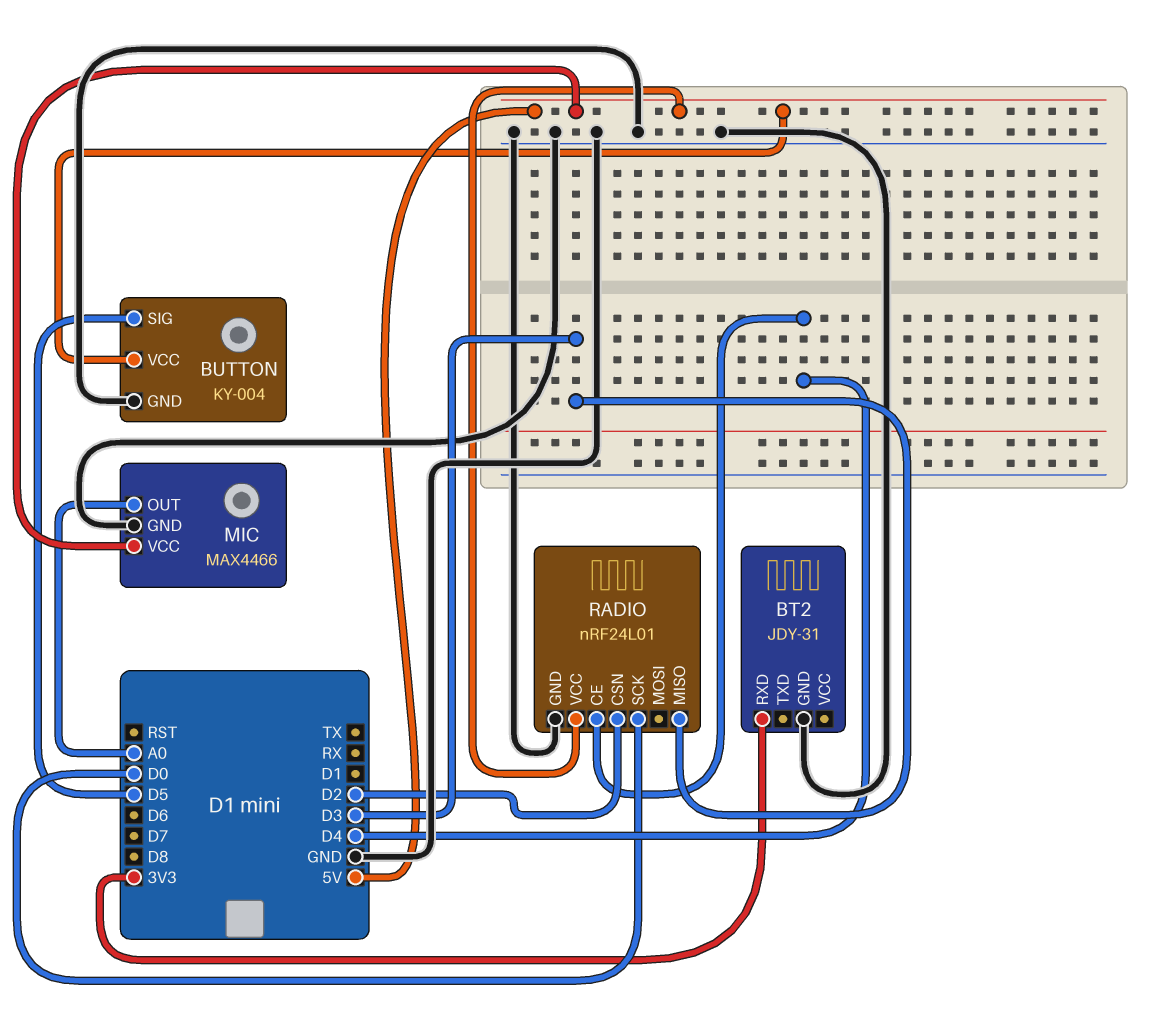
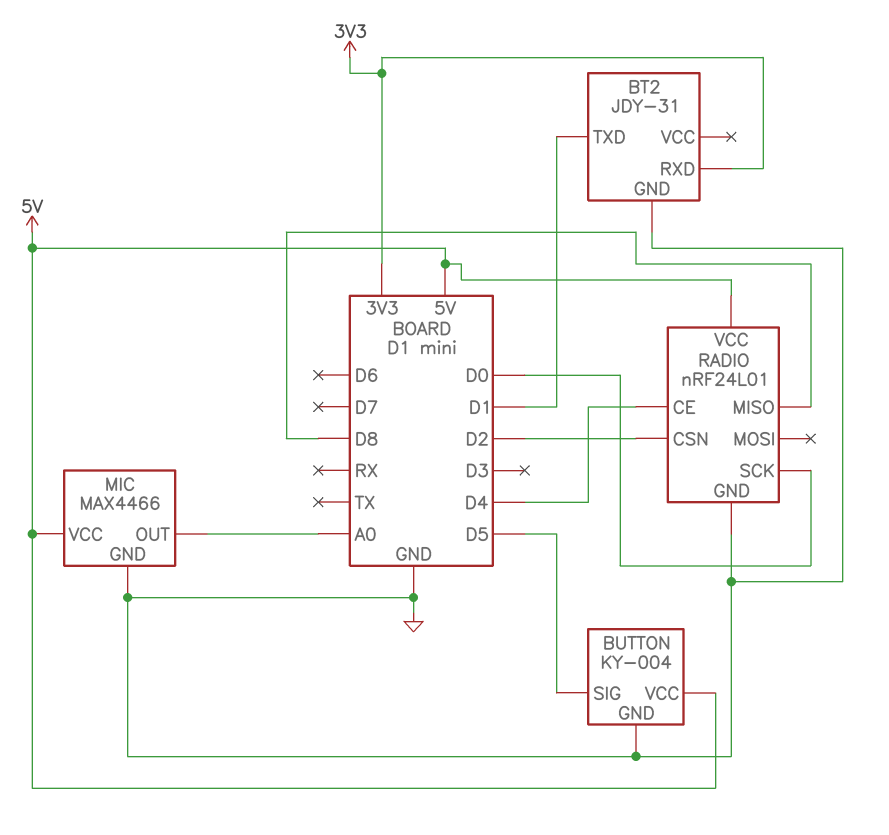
BT2 pin TXD: none -> D1
RADIO pin MISO: D3 -> D8

